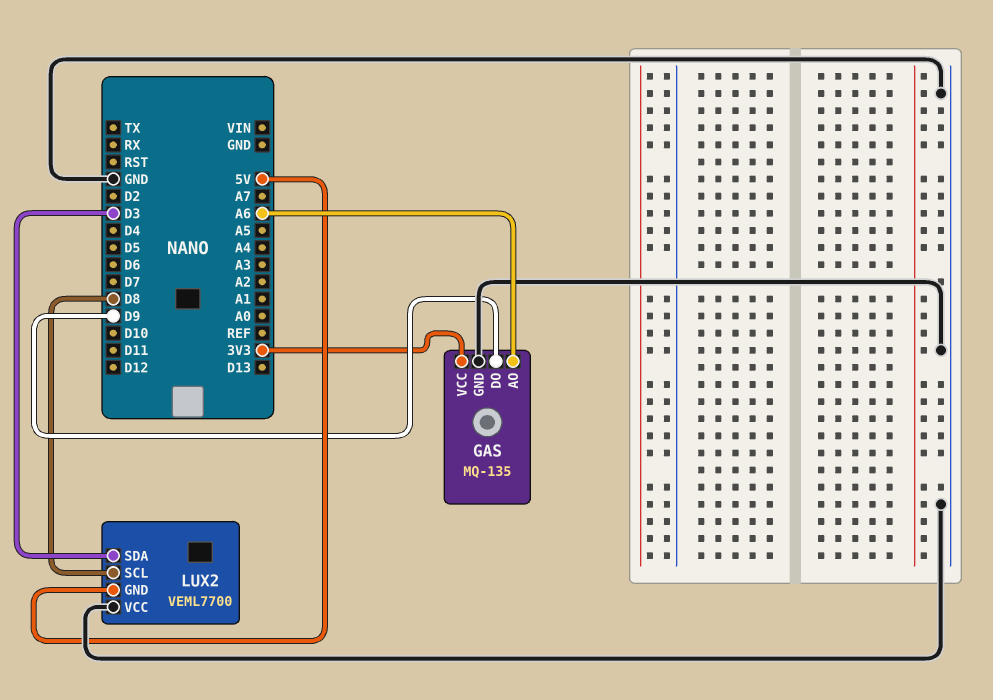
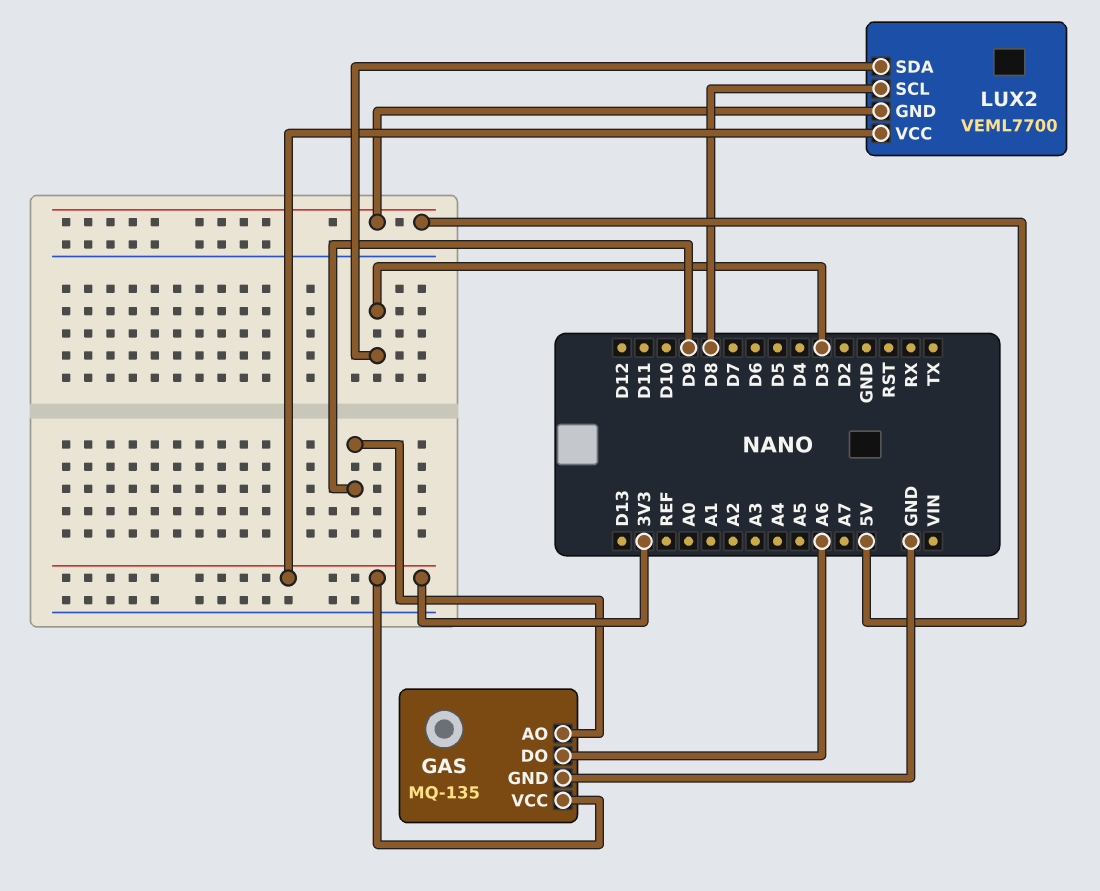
GAS pin AO: A6 -> D9
GAS pin DO: D9 -> A6
LUX2 pin VCC: GND -> 3V3

